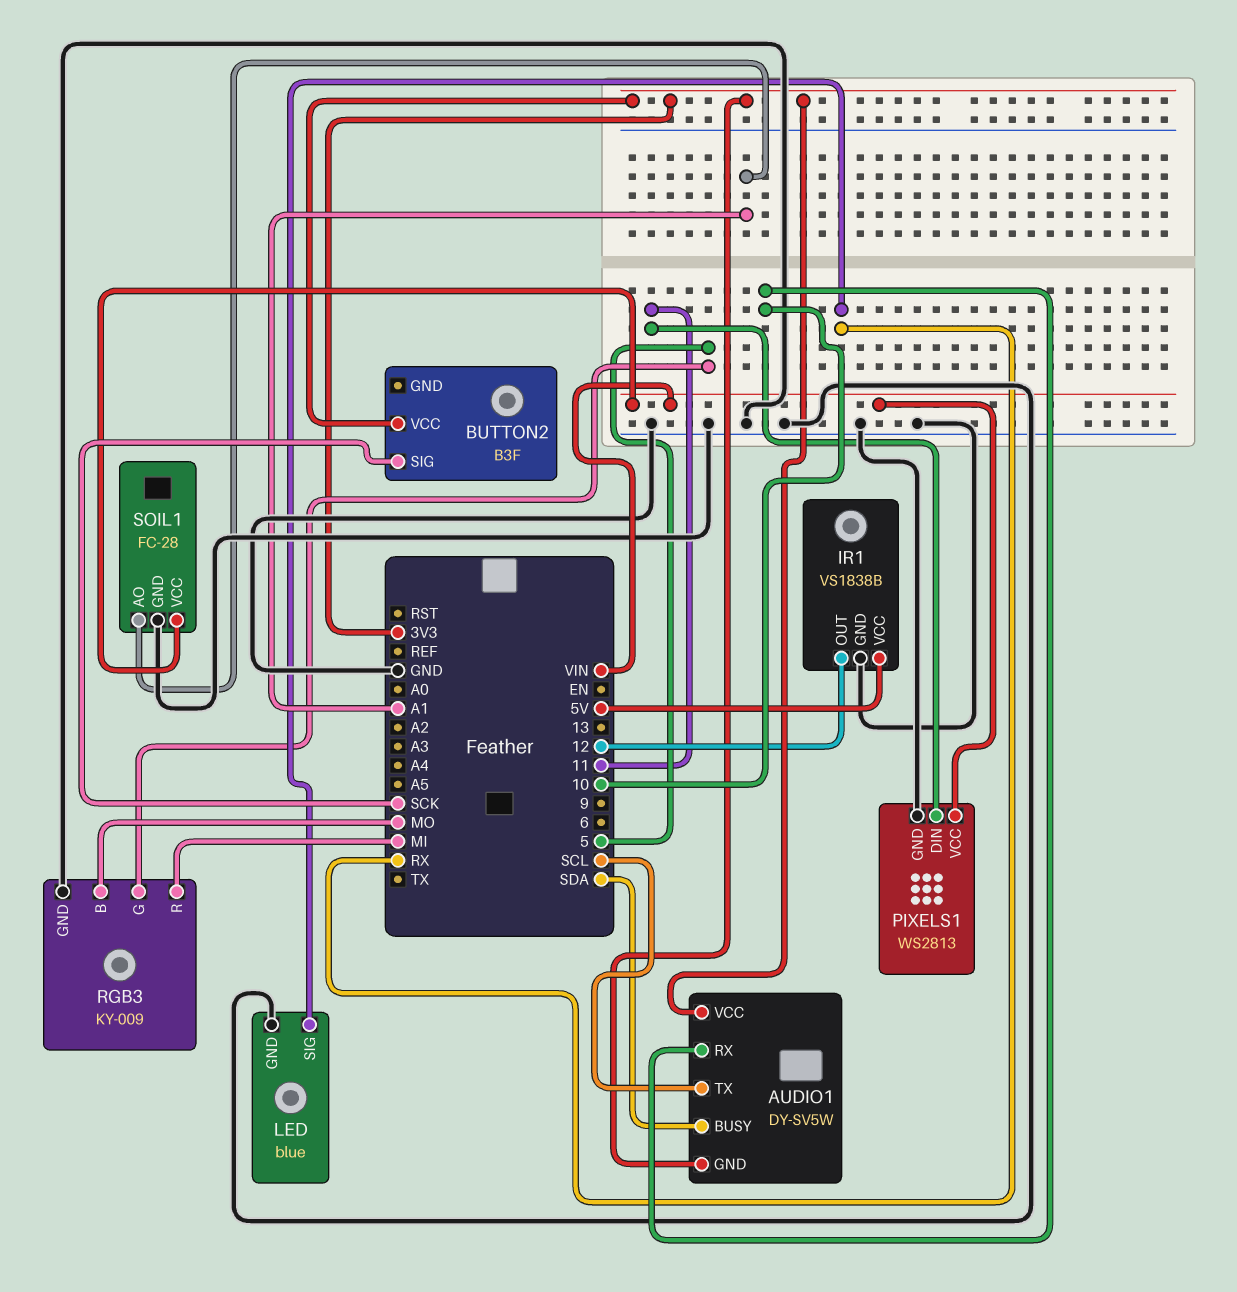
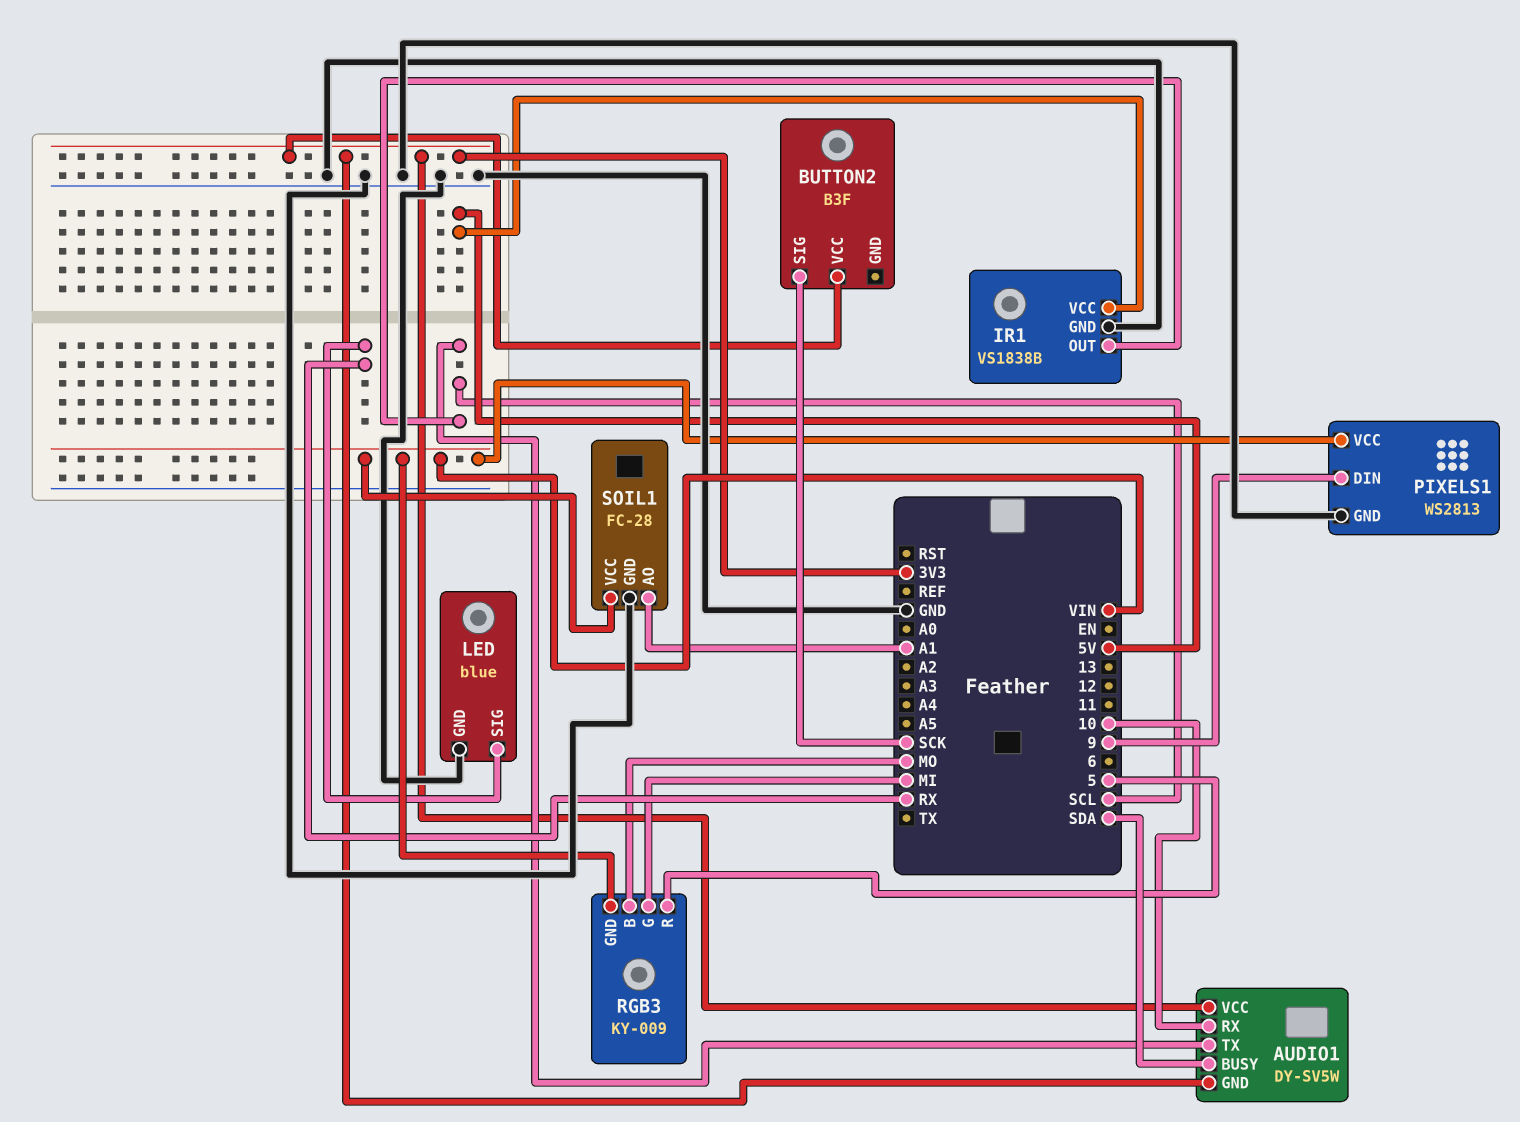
IR1 pin OUT: 12 -> SCL
PIXELS1 pin DIN: 11 -> 9
RGB3 pin G: 5 -> MI
RGB3 pin GND: GND -> VIN
RGB3 pin R: MI -> 5

